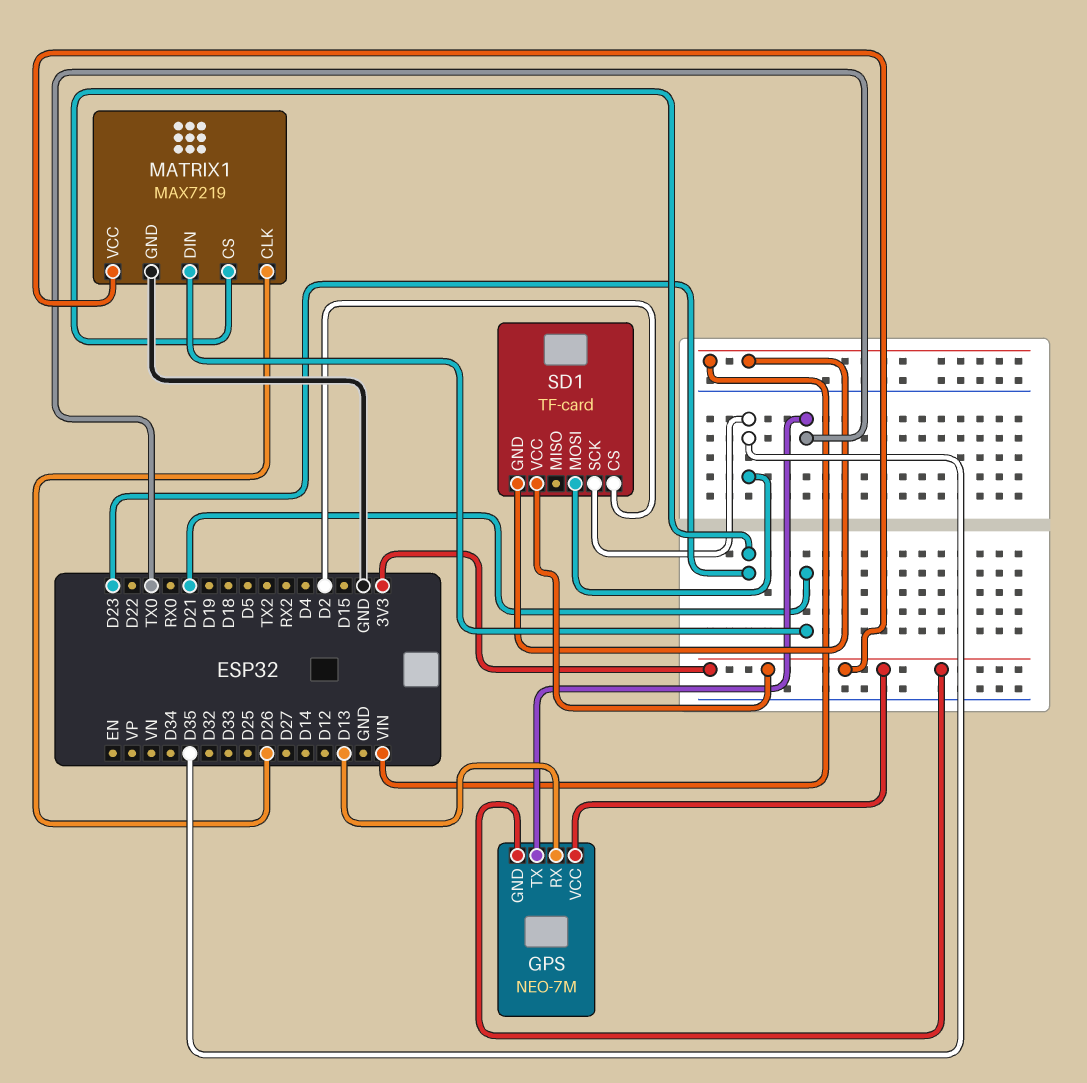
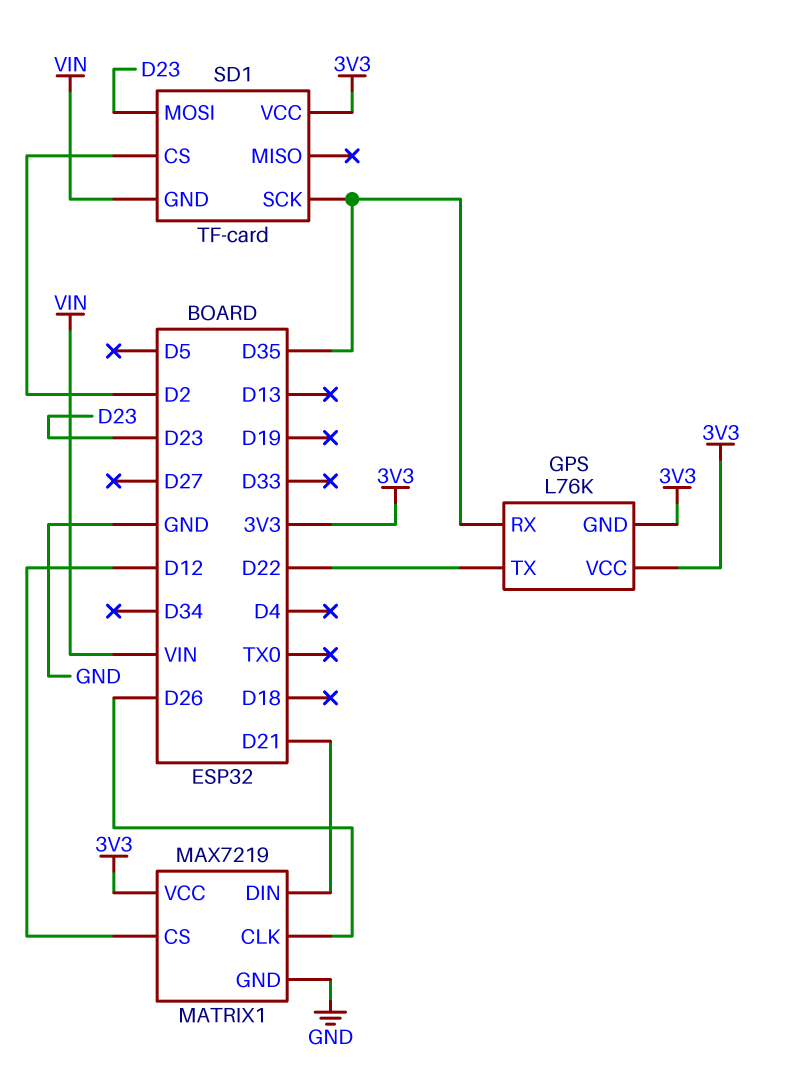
GPS: NEO-7M -> L76K
GPS pin RX: D13 -> D35
GPS pin TX: TX0 -> D22
MATRIX1 pin CS: D23 -> D12
SD1 pin MOSI: D35 -> D23

